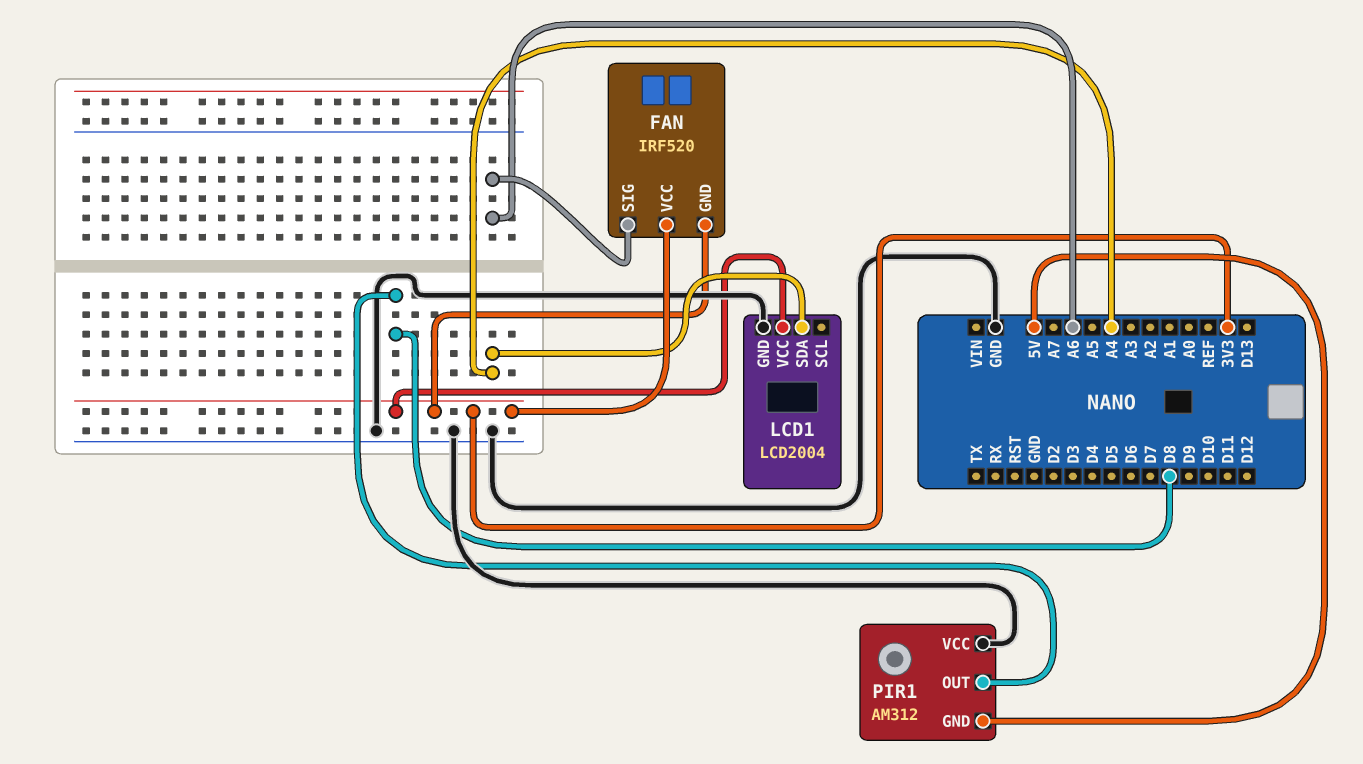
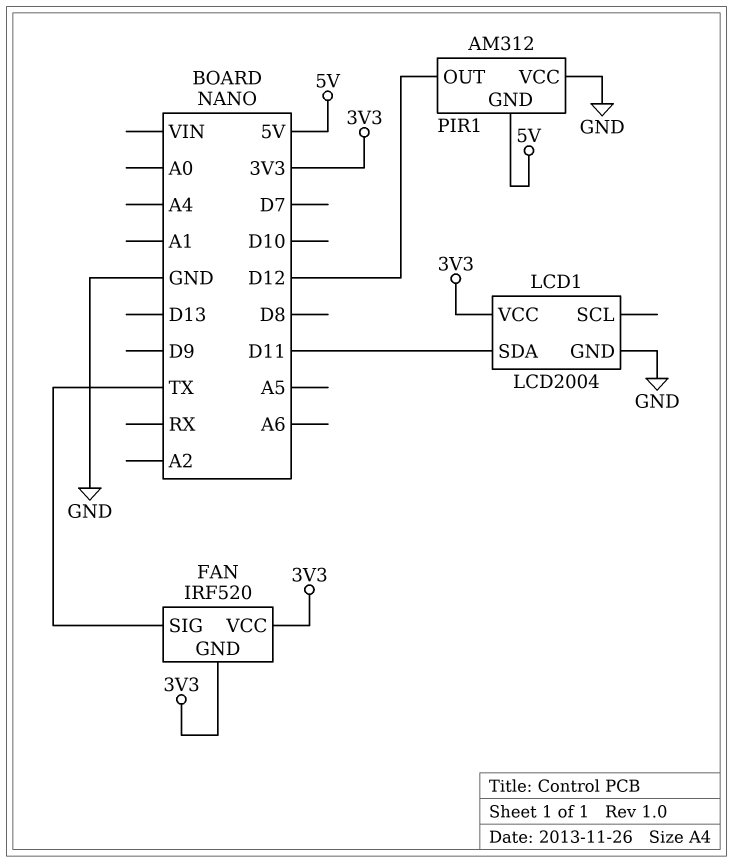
FAN pin SIG: A6 -> TX
LCD1 pin SDA: A4 -> D11
PIR1 pin OUT: D8 -> D12

